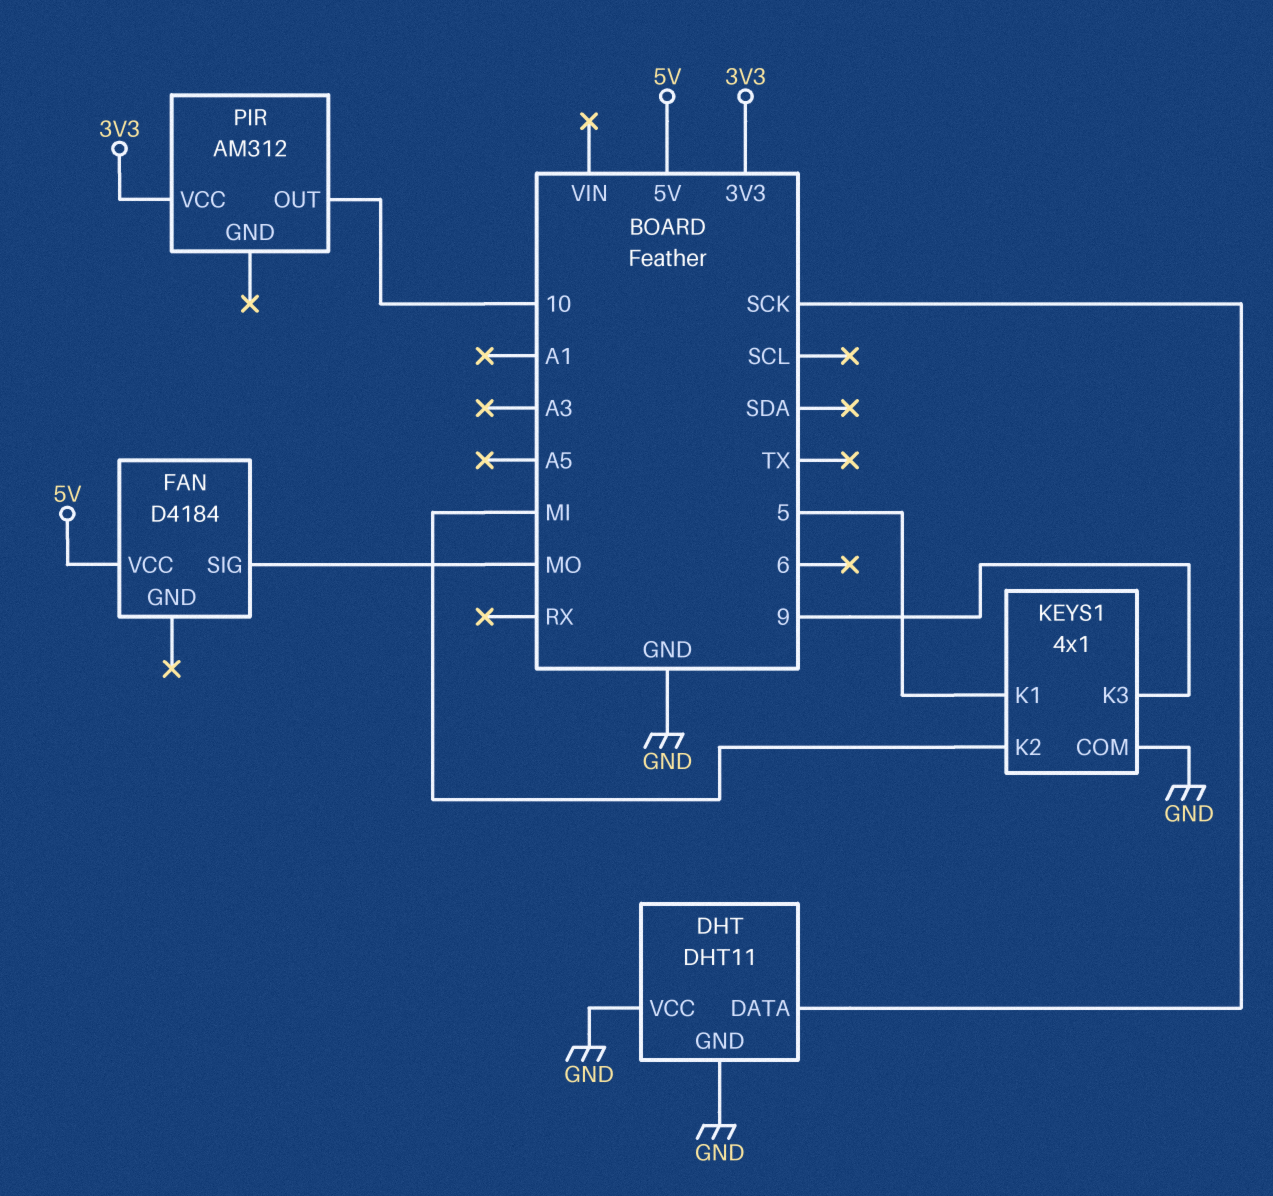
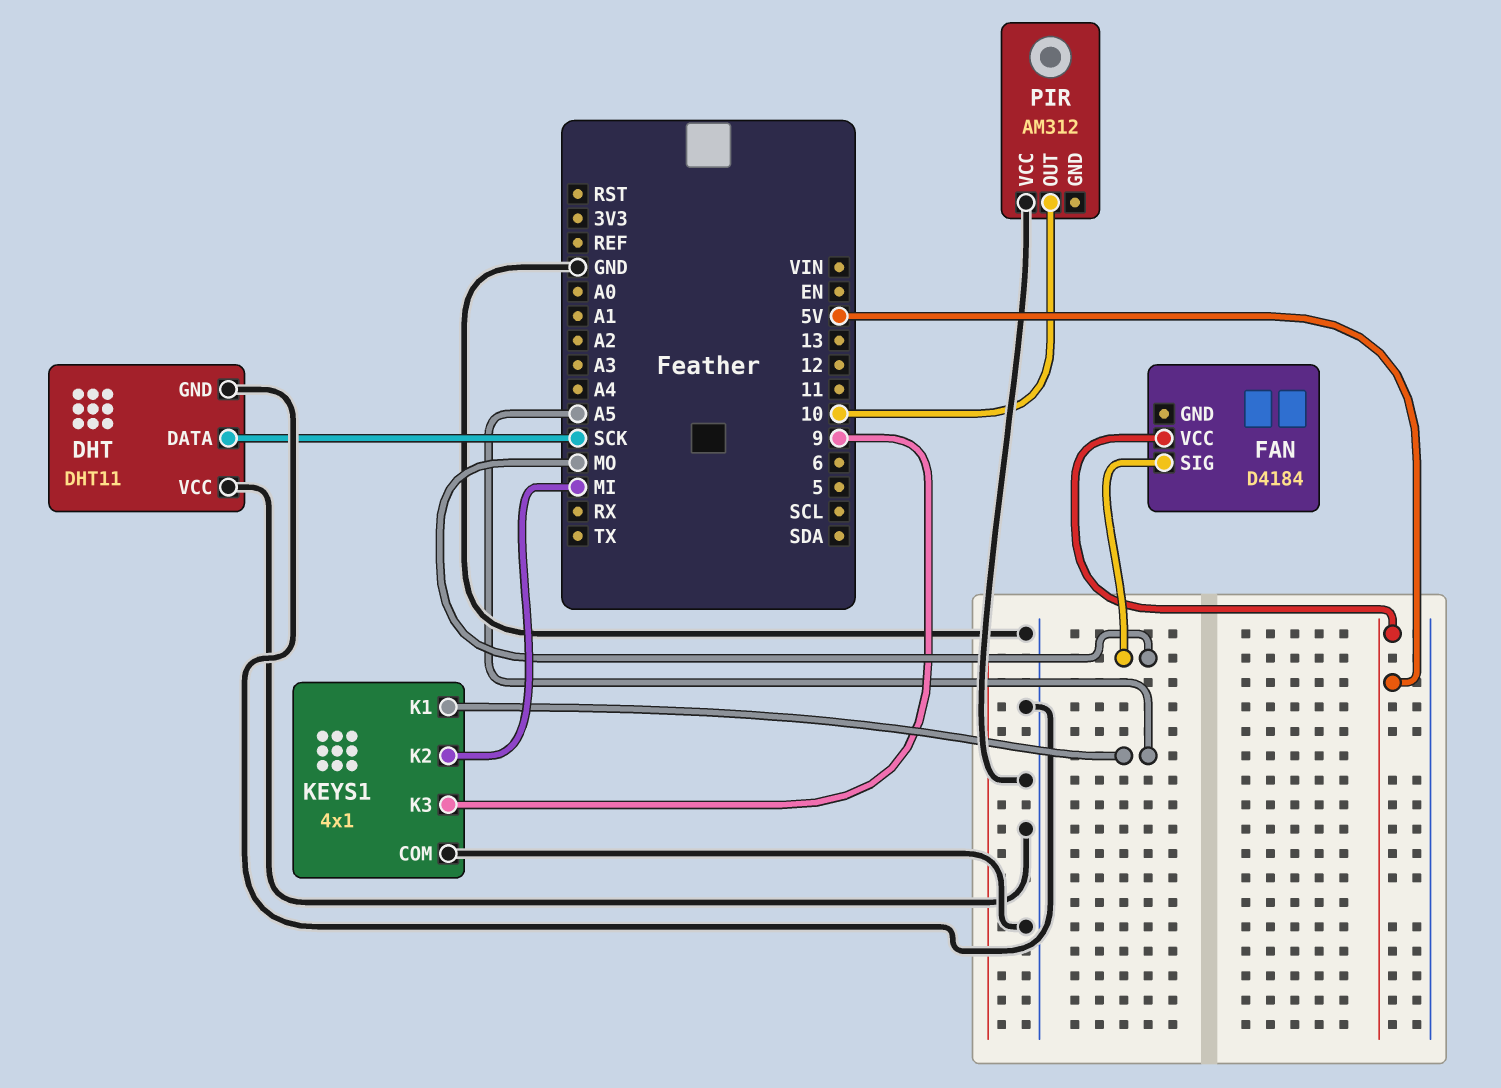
KEYS1 pin K1: 5 -> A5
PIR pin VCC: 3V3 -> GND

